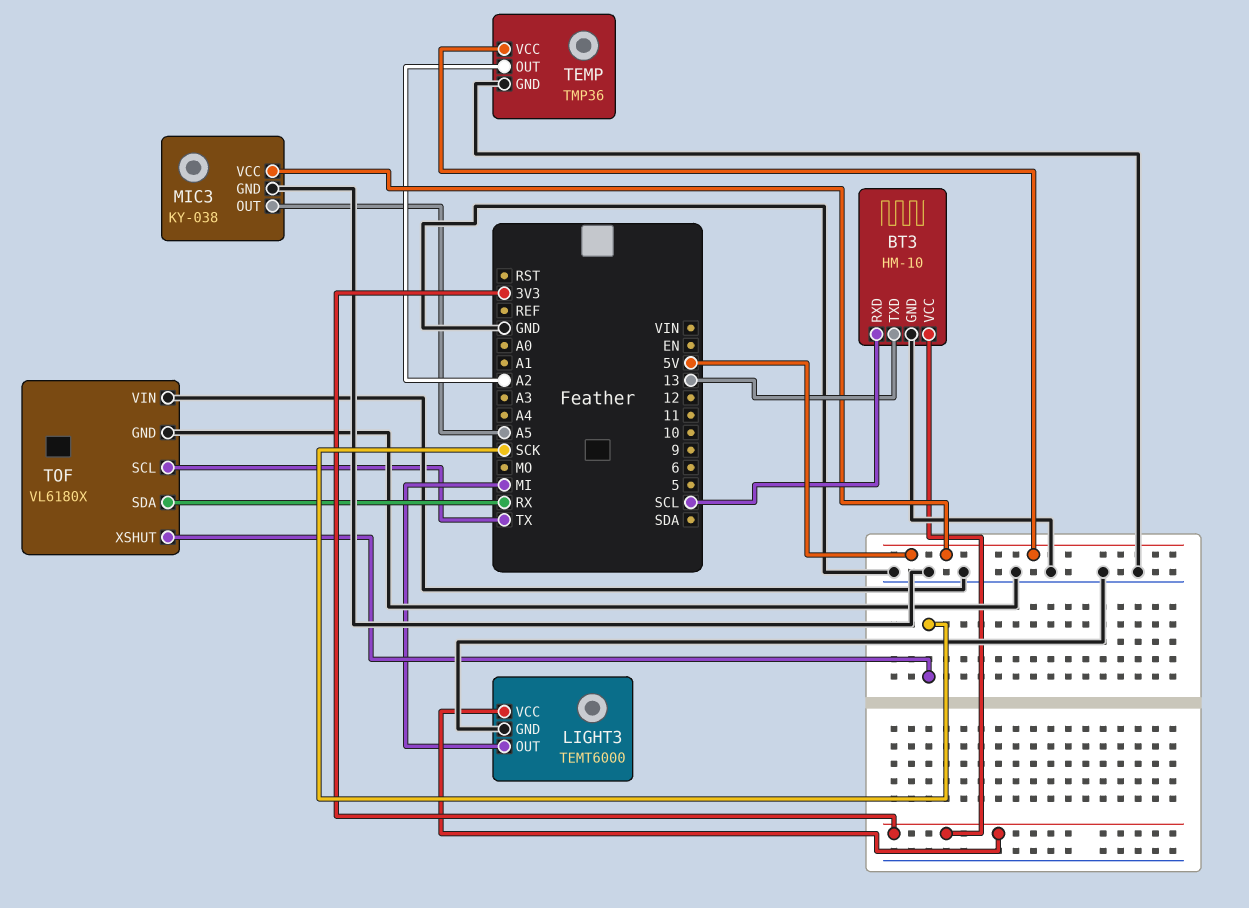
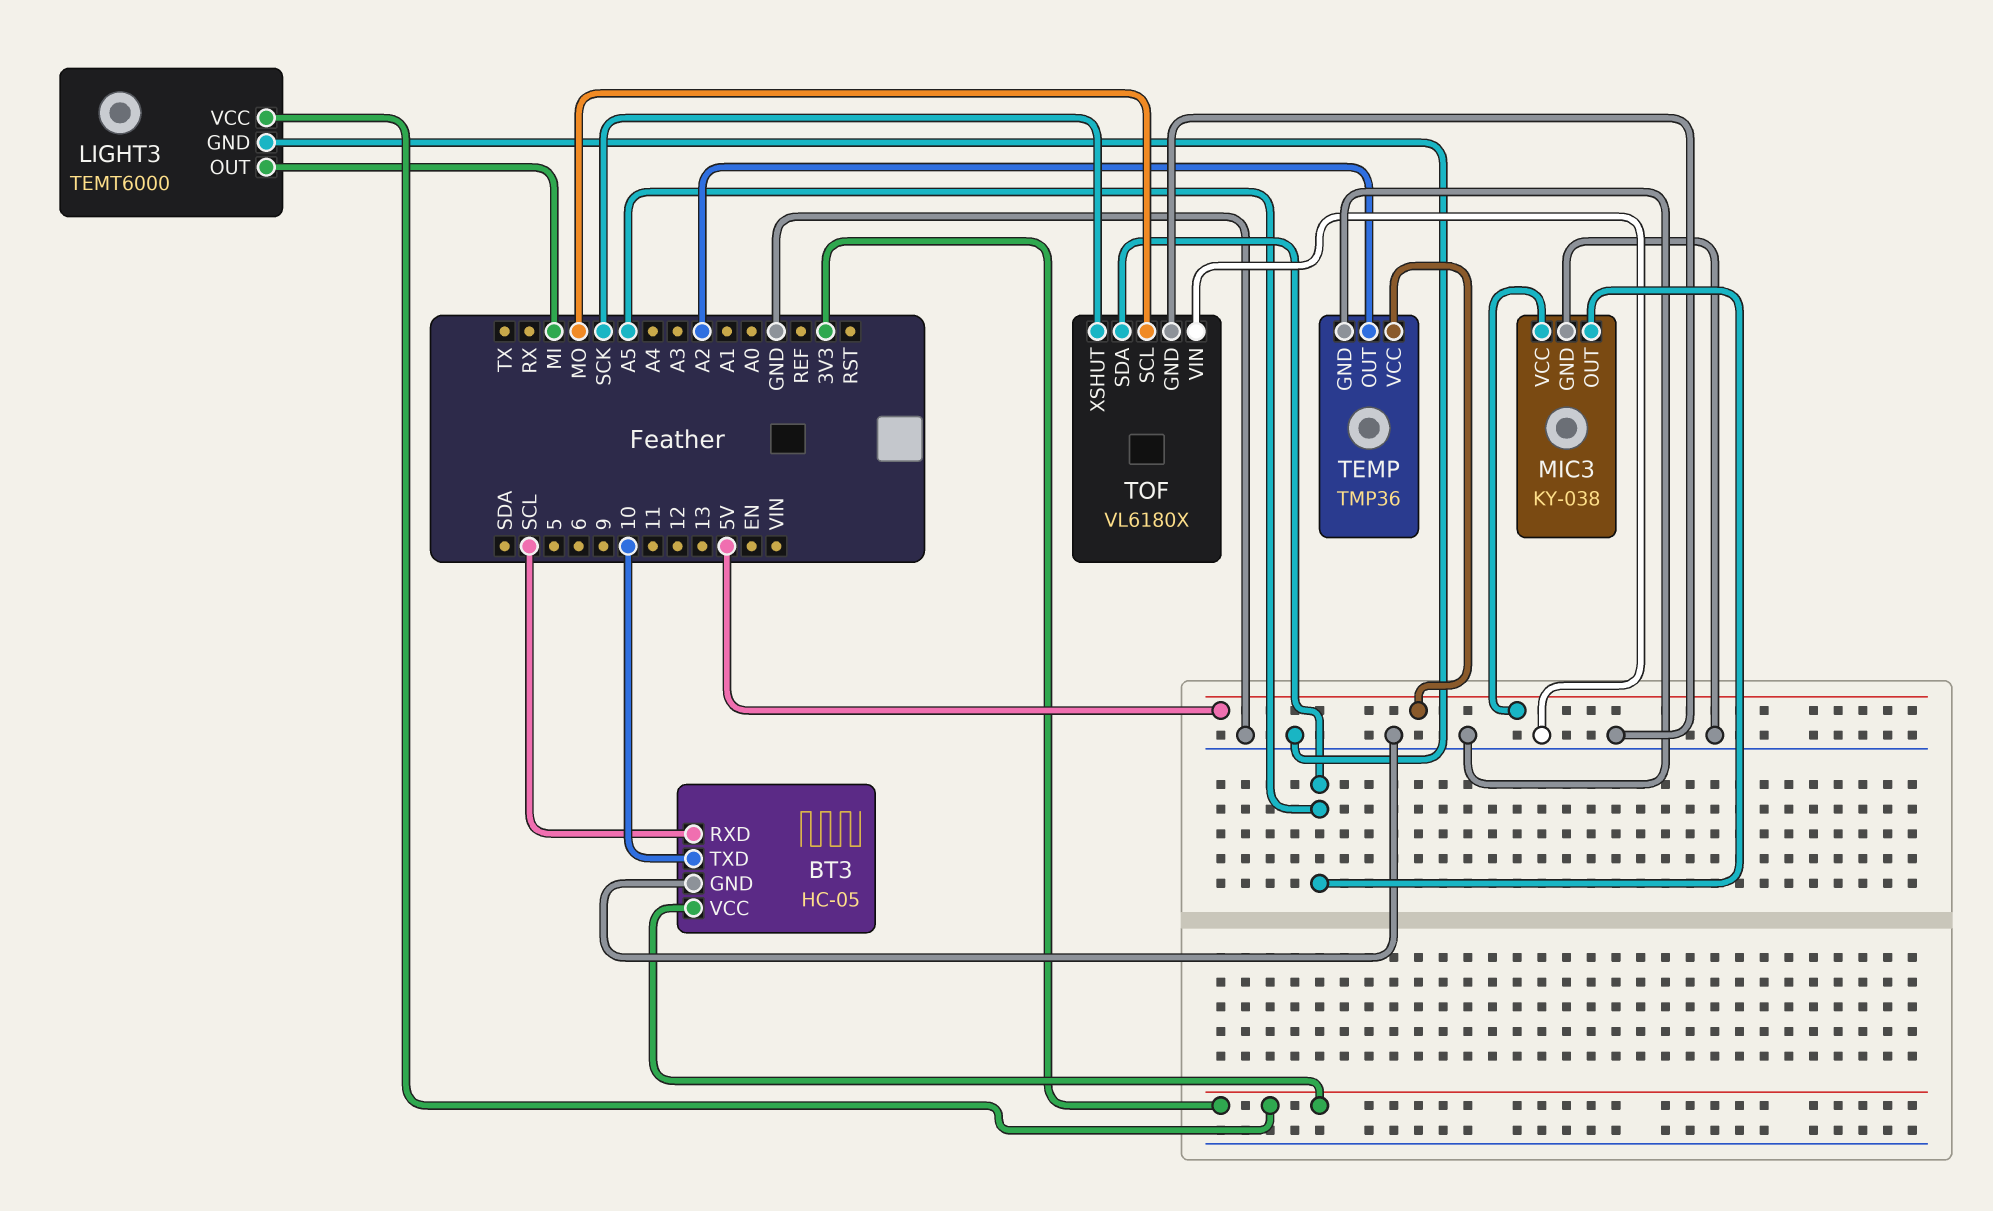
BT3: HM-10 -> HC-05
BT3 pin TXD: 13 -> 10
TOF pin SCL: TX -> MO
TOF pin SDA: RX -> A5

